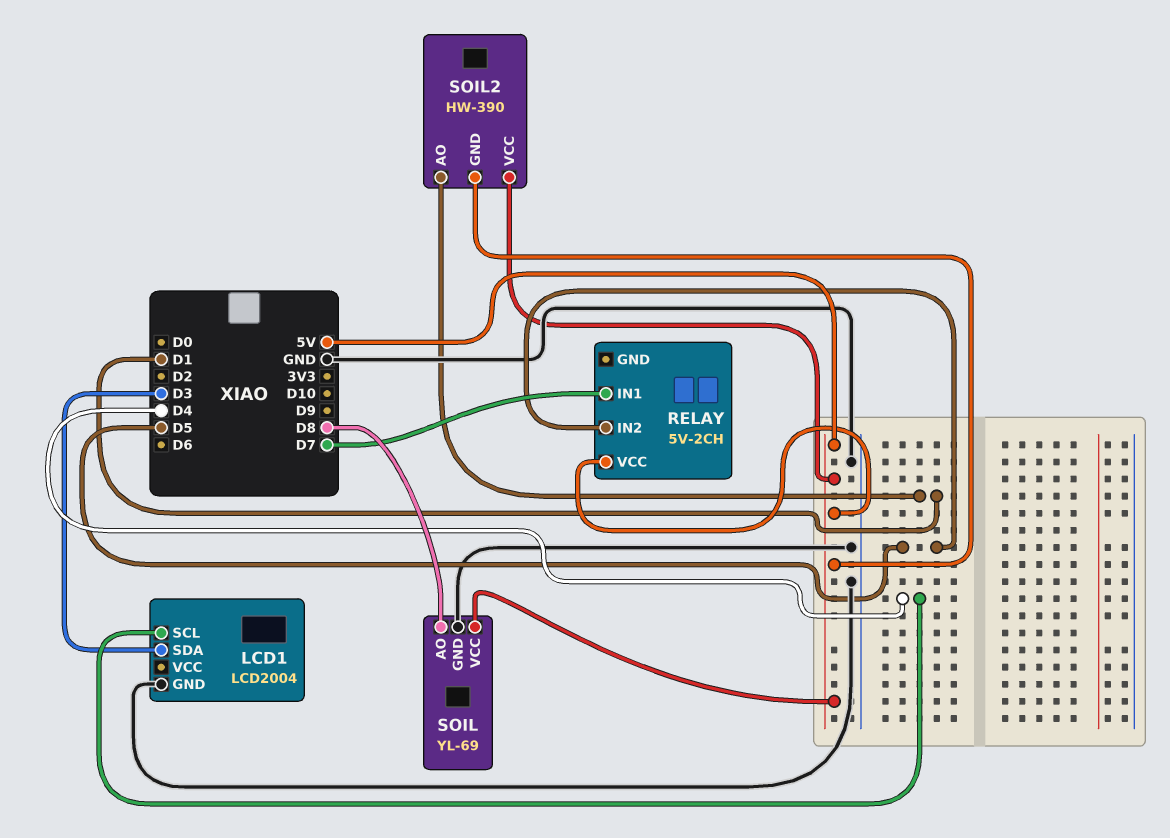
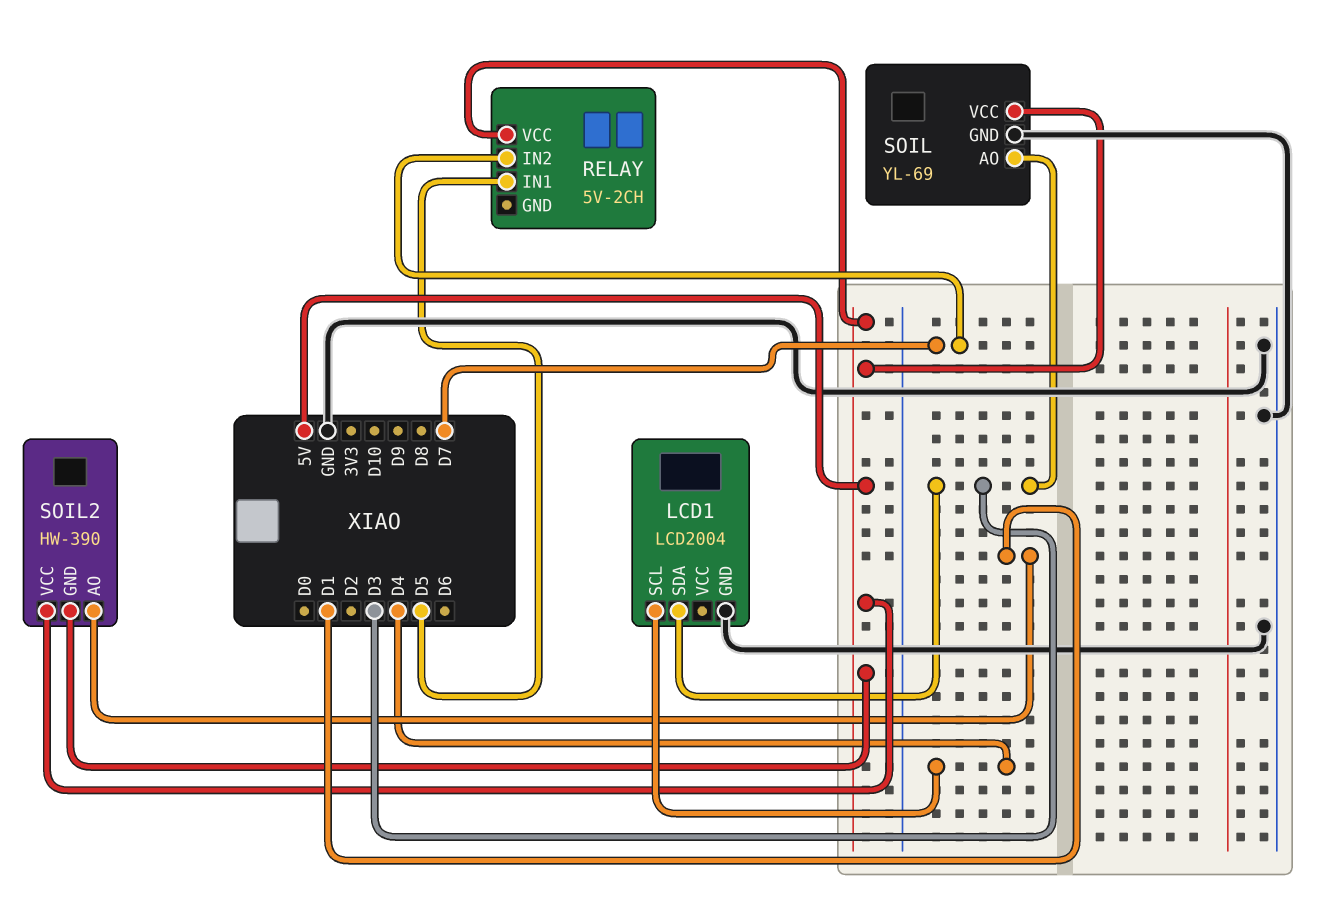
RELAY pin IN1: D7 -> D5
RELAY pin IN2: D5 -> D7
SOIL pin AO: D8 -> D3

